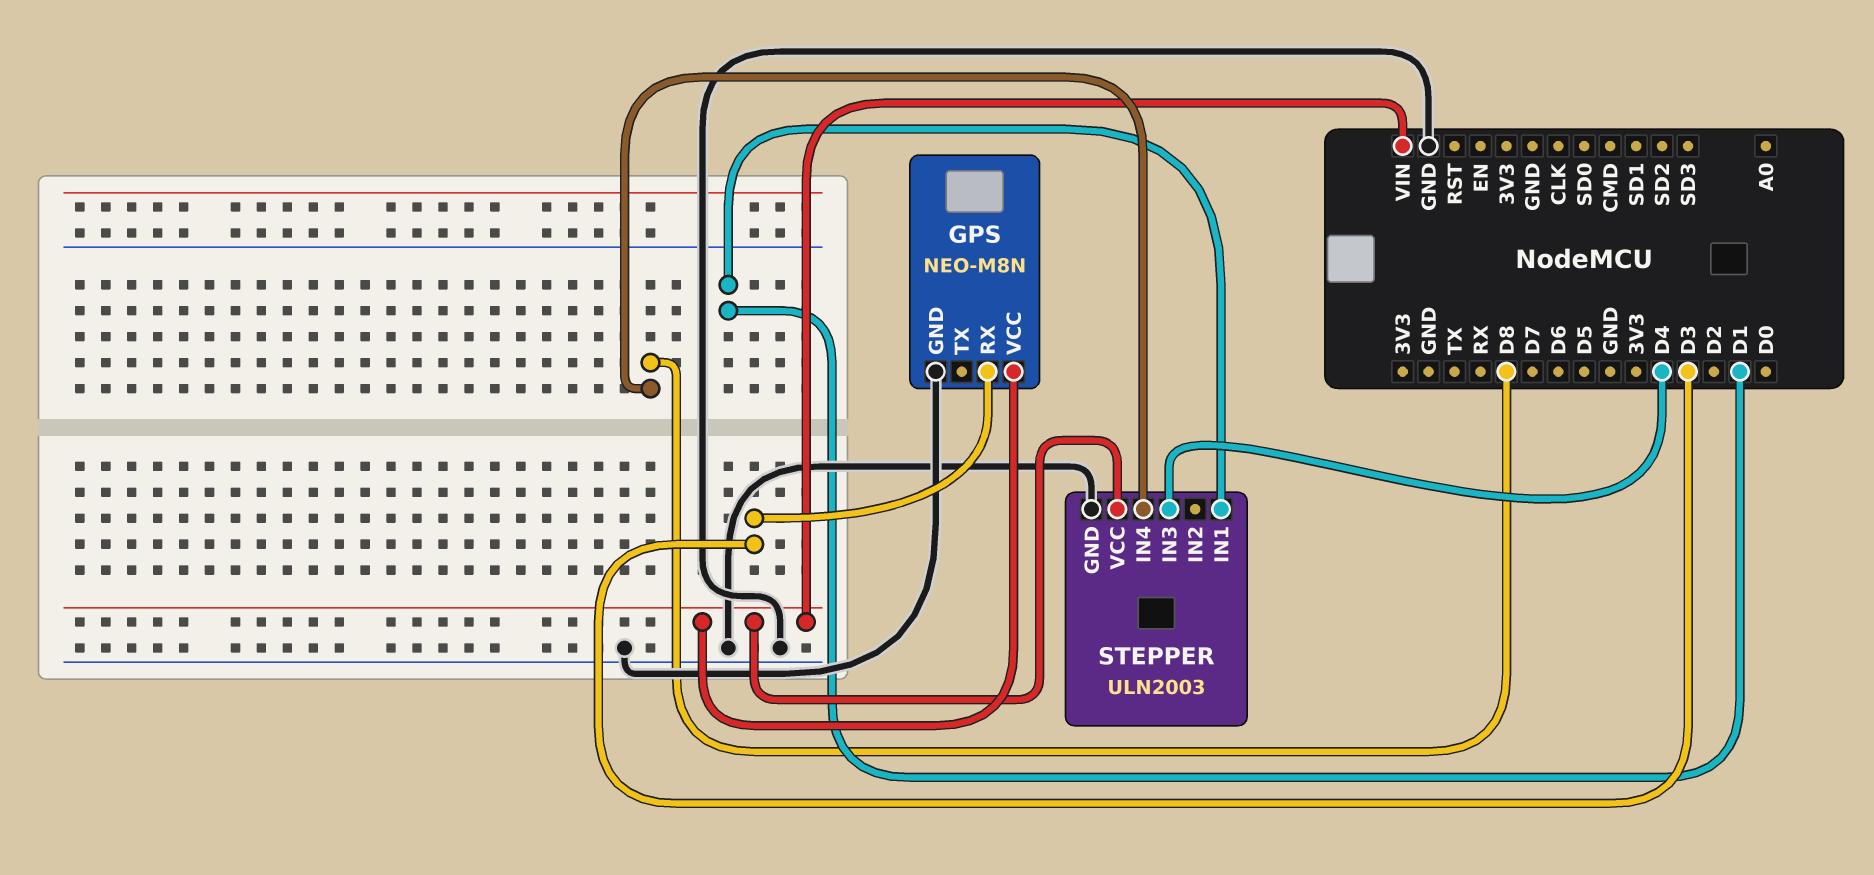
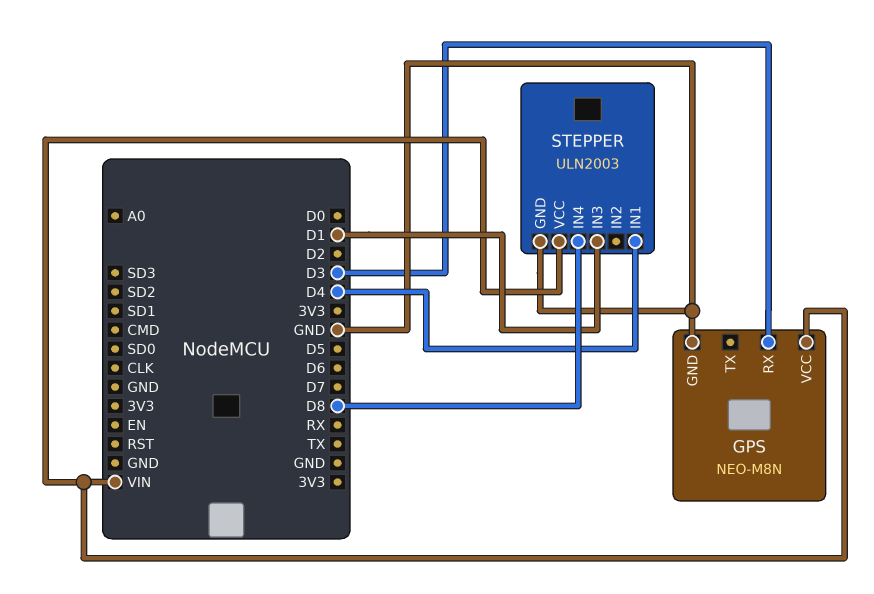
STEPPER pin IN1: D1 -> D4
STEPPER pin IN3: D4 -> D1

